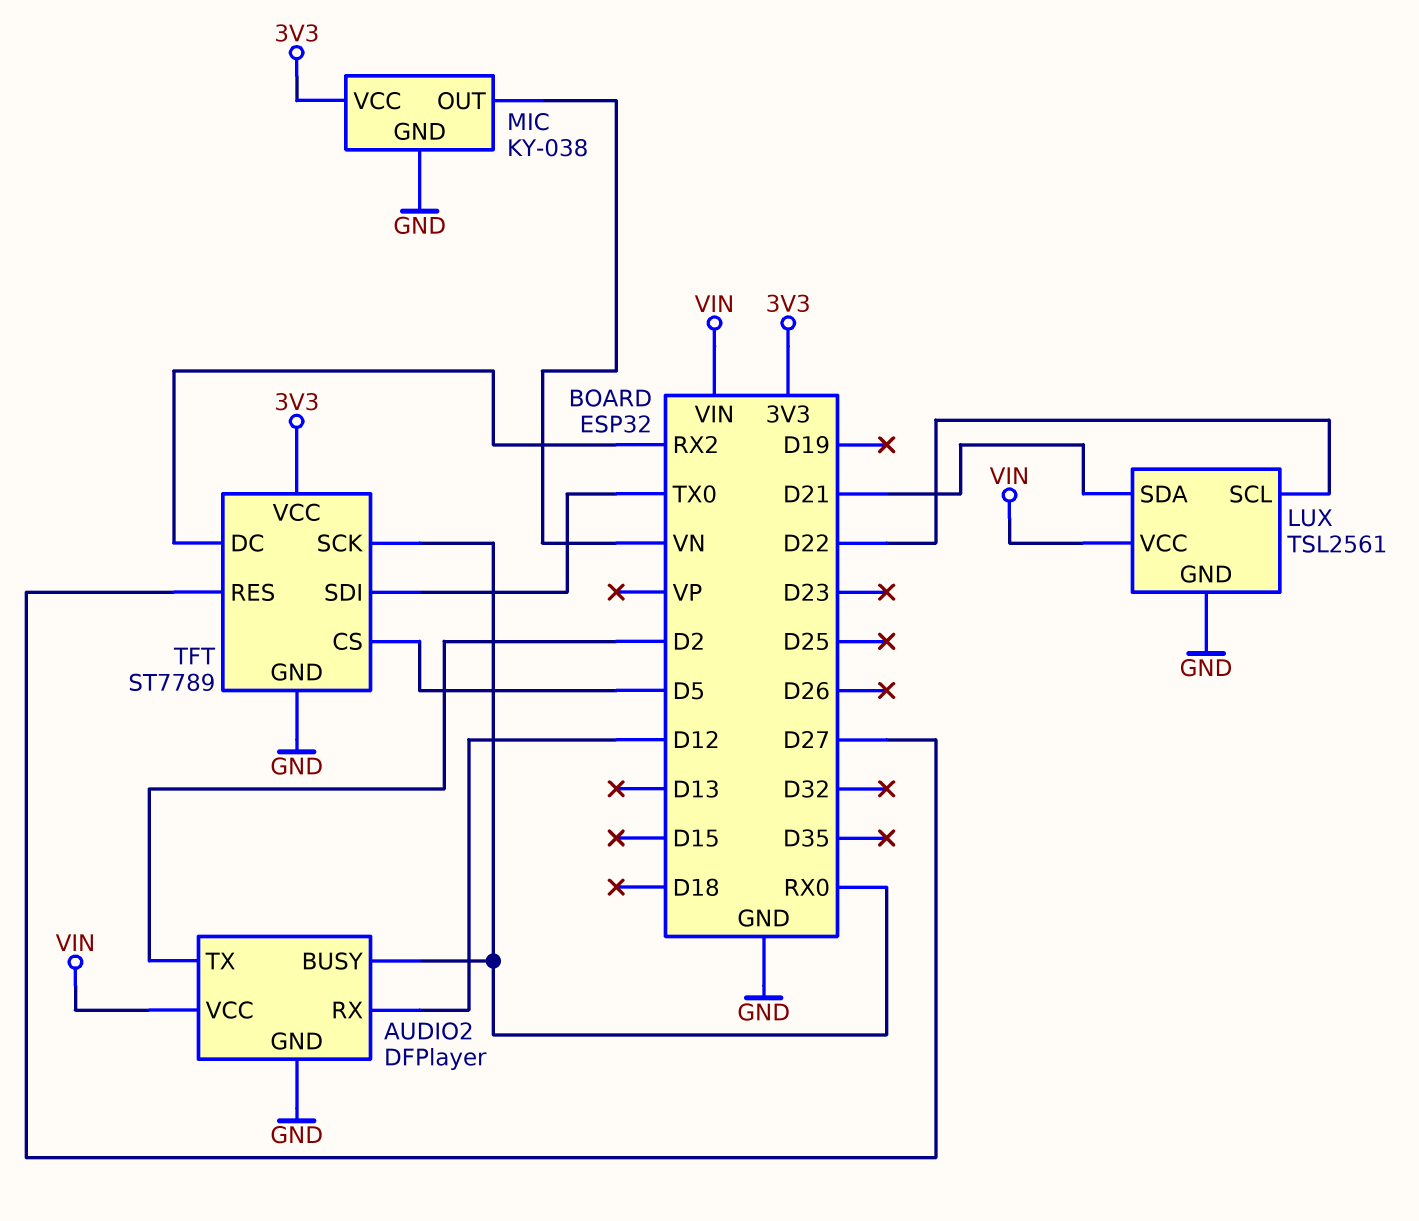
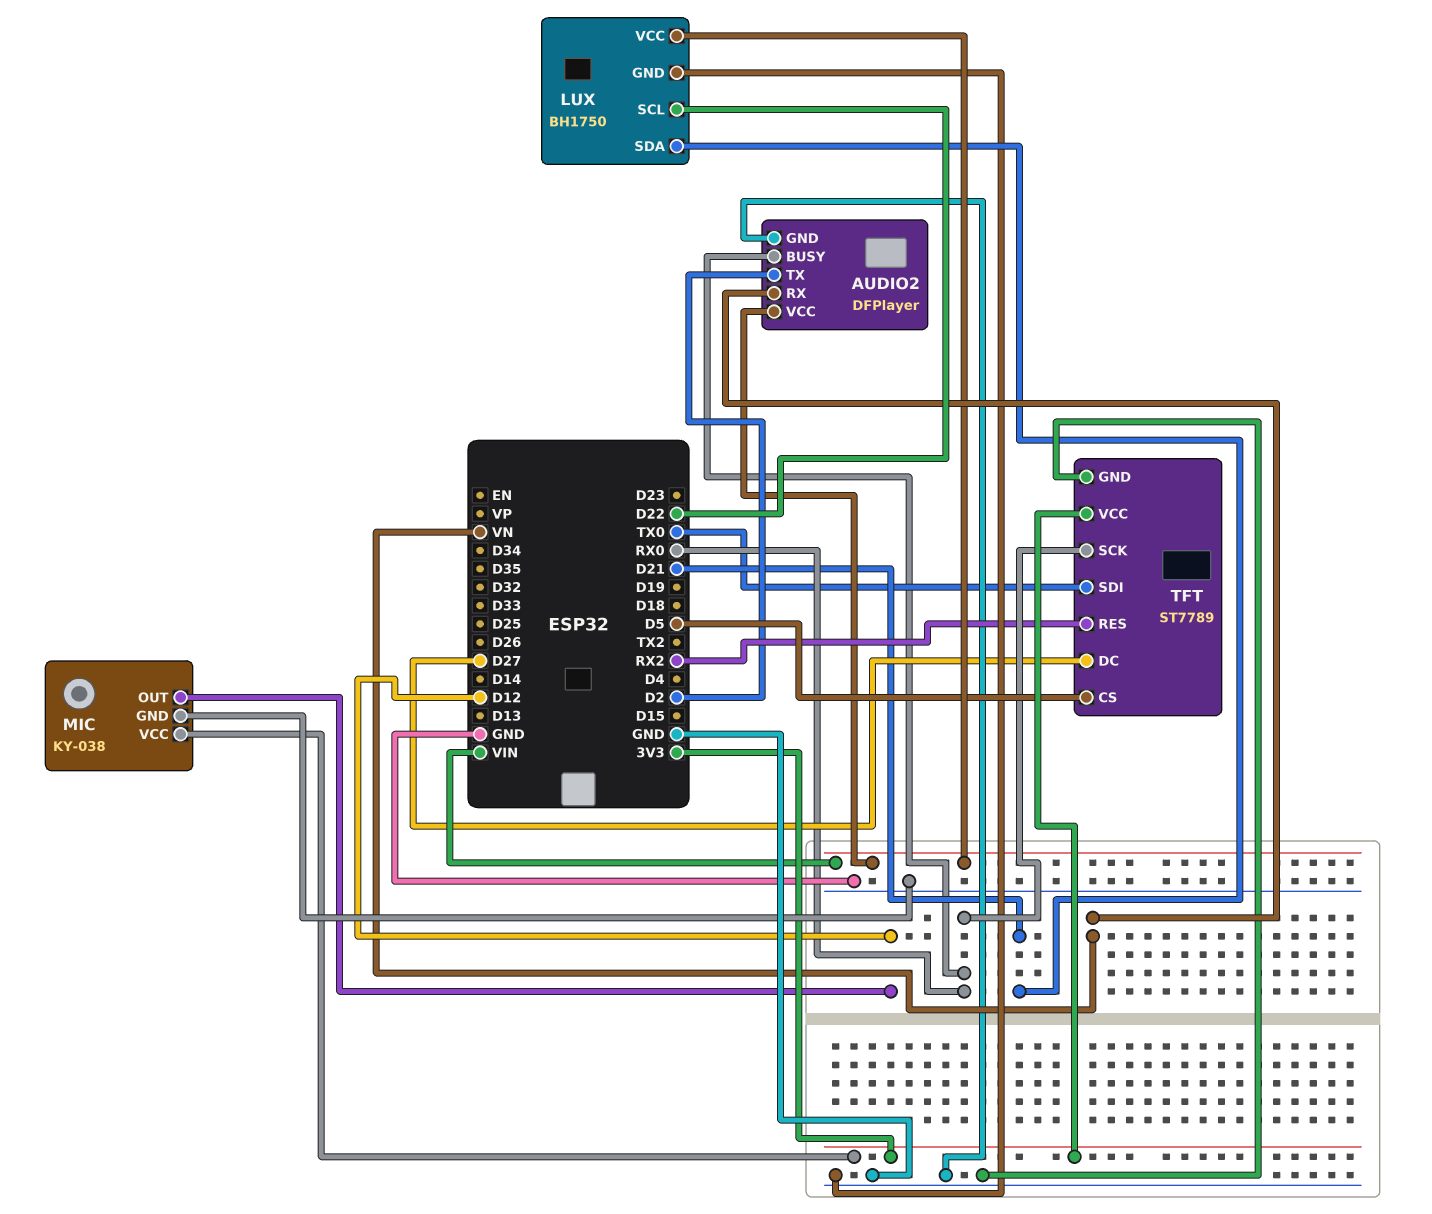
AUDIO2 pin RX: D12 -> VN
LUX: TSL2561 -> BH1750
MIC pin OUT: VN -> D12
TFT pin DC: RX2 -> D27
TFT pin RES: D27 -> RX2

